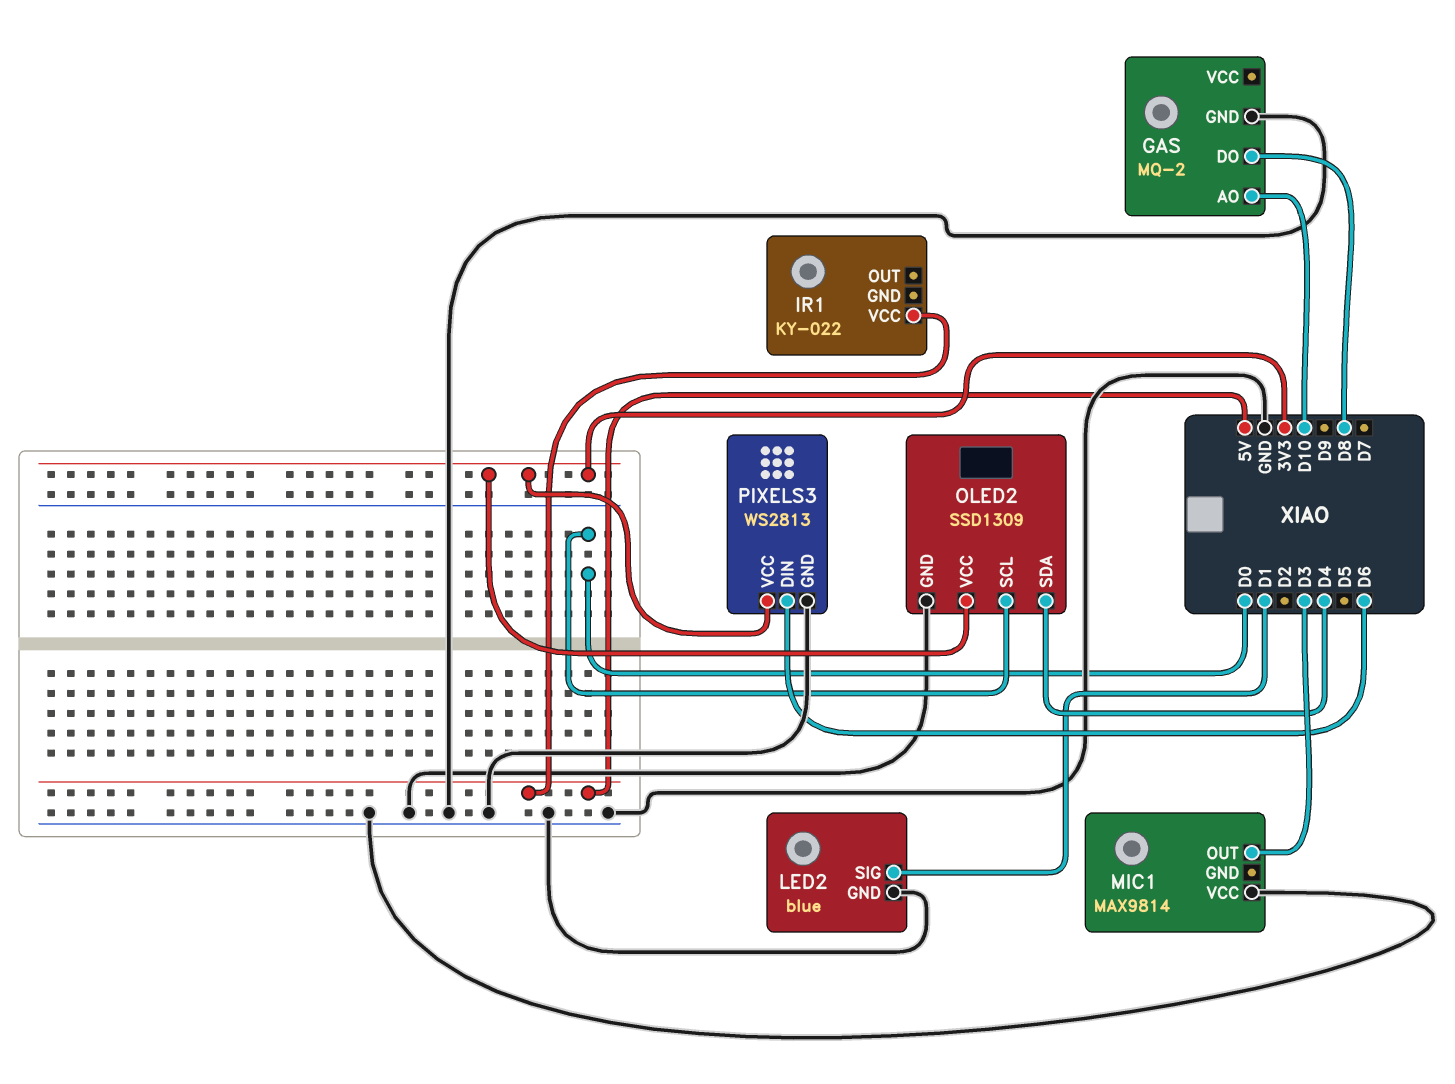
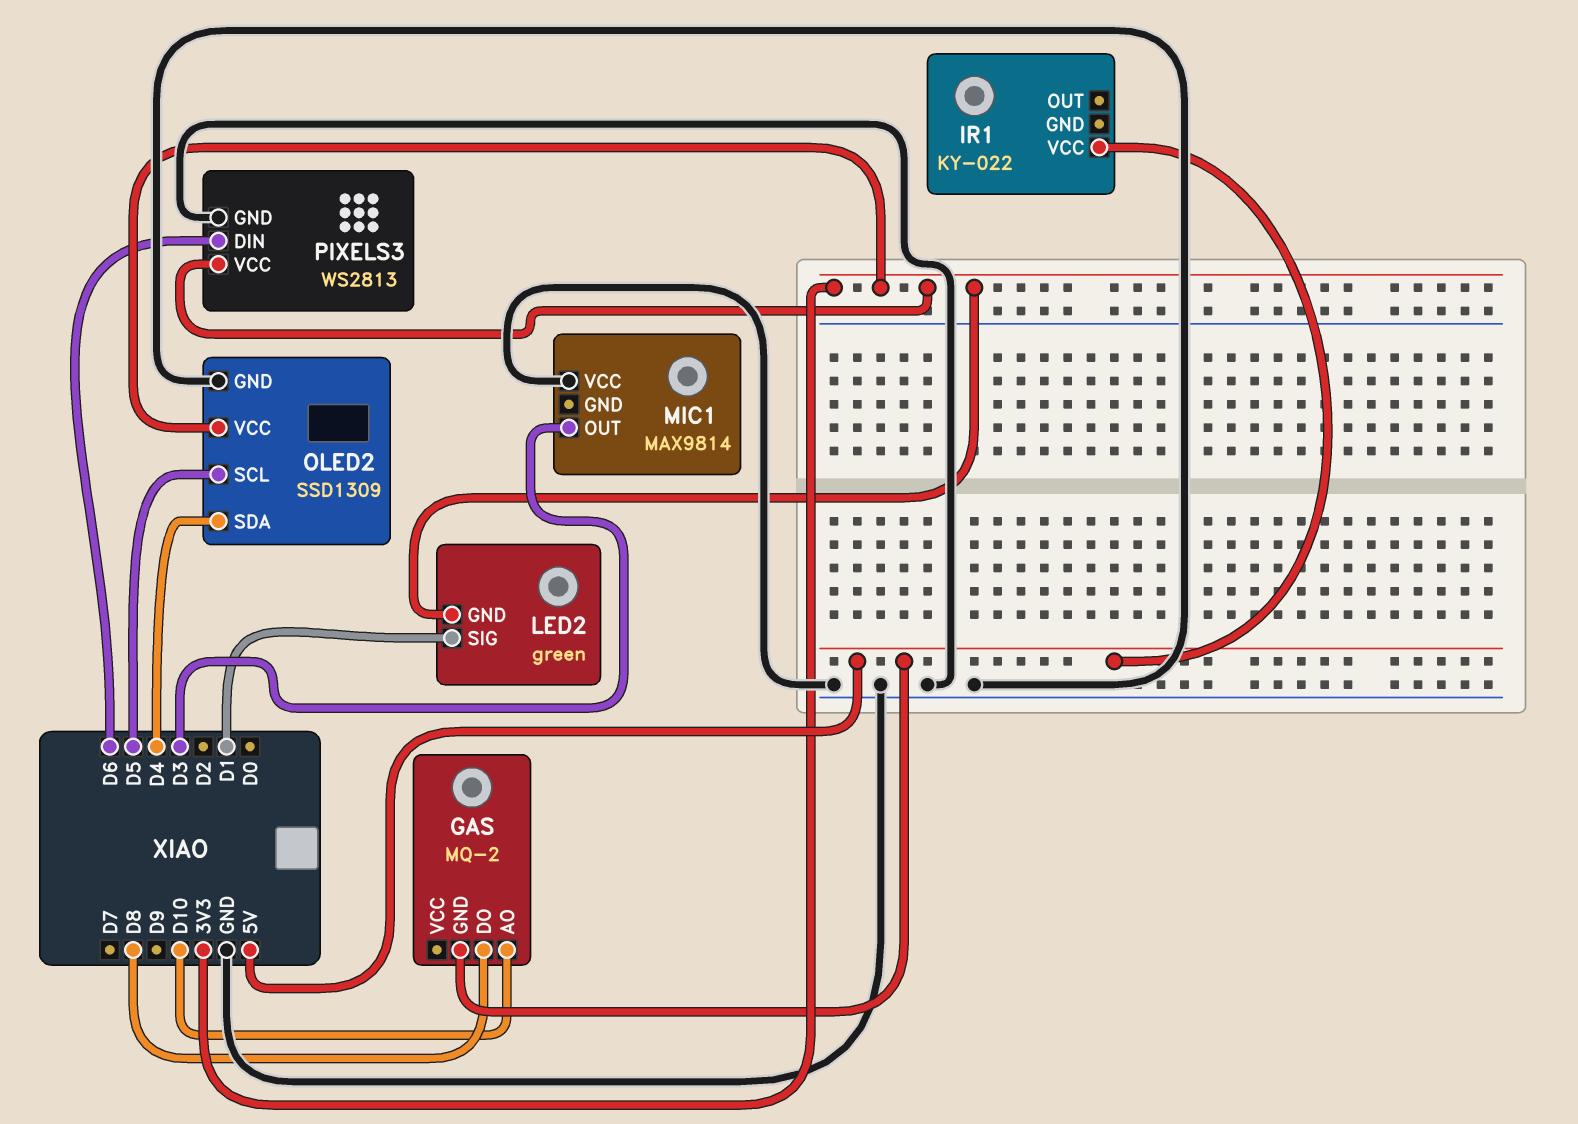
GAS pin GND: GND -> 5V
LED2: blue -> green
LED2 pin GND: GND -> 3V3
OLED2 pin SCL: D0 -> D5

